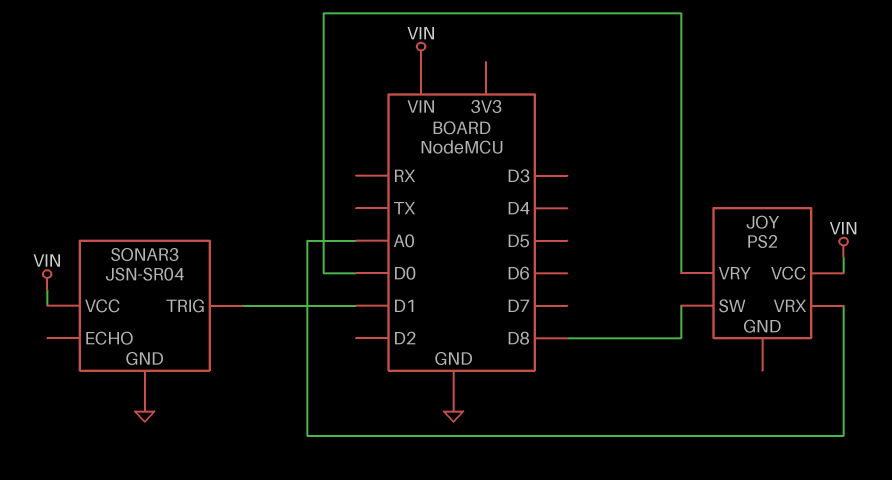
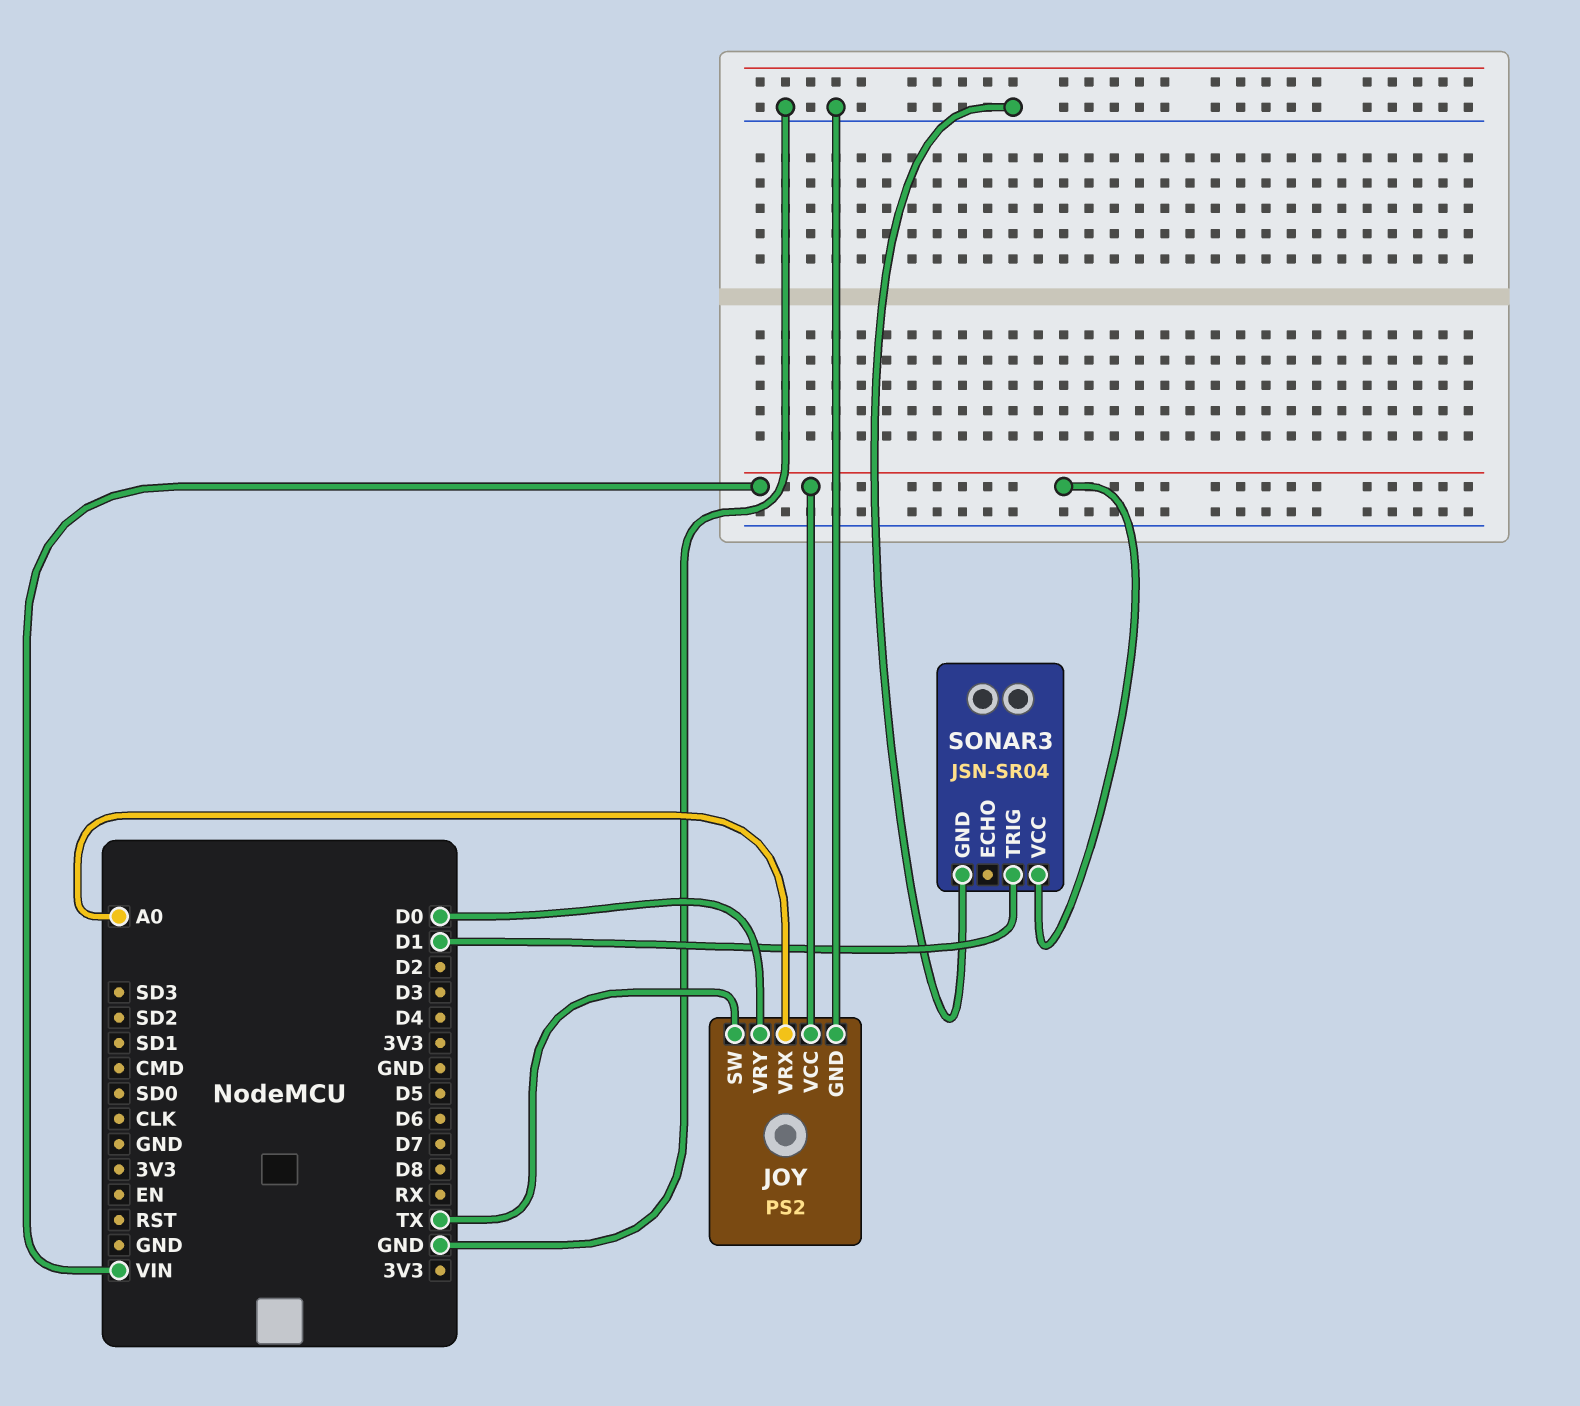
JOY pin GND: none -> GND
JOY pin SW: D8 -> TX

